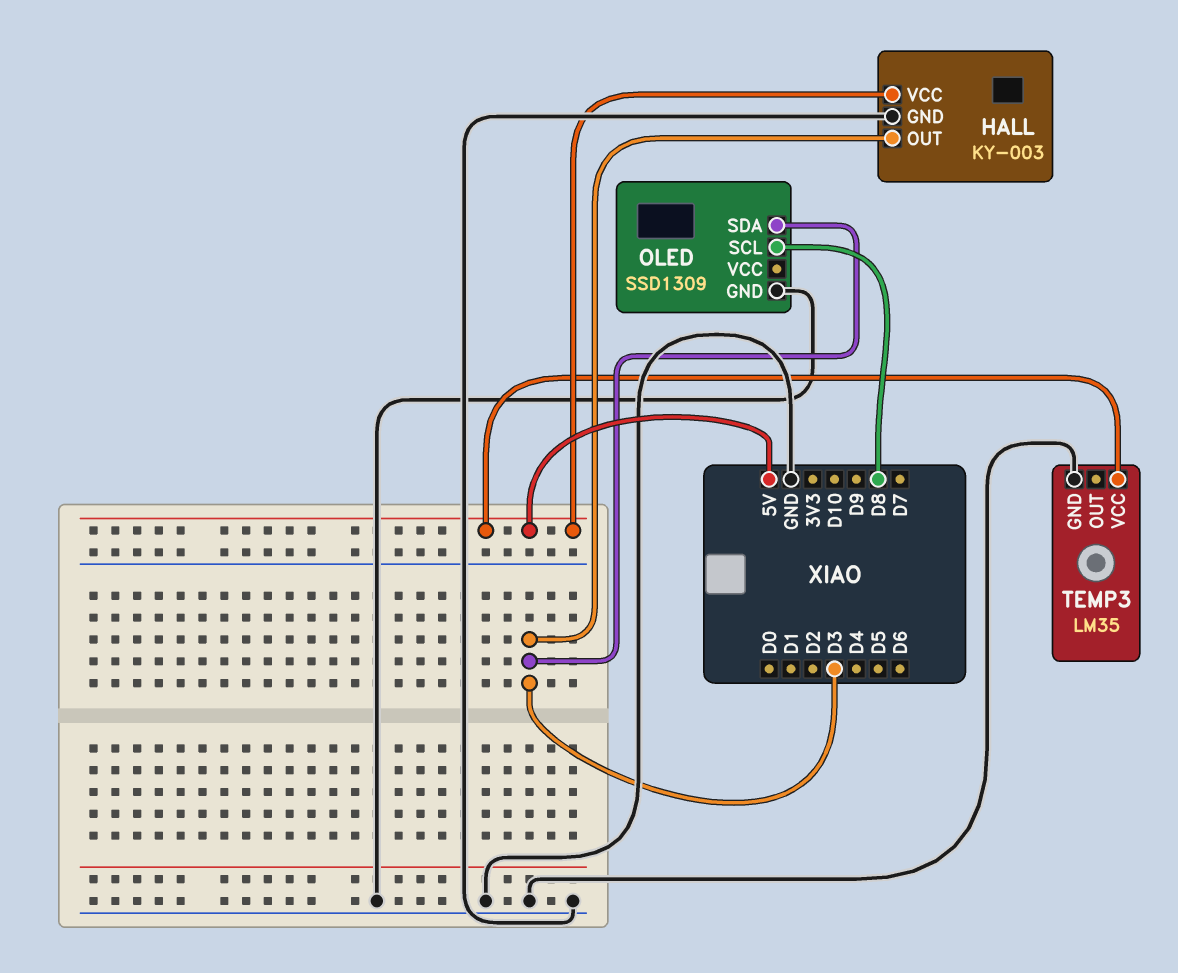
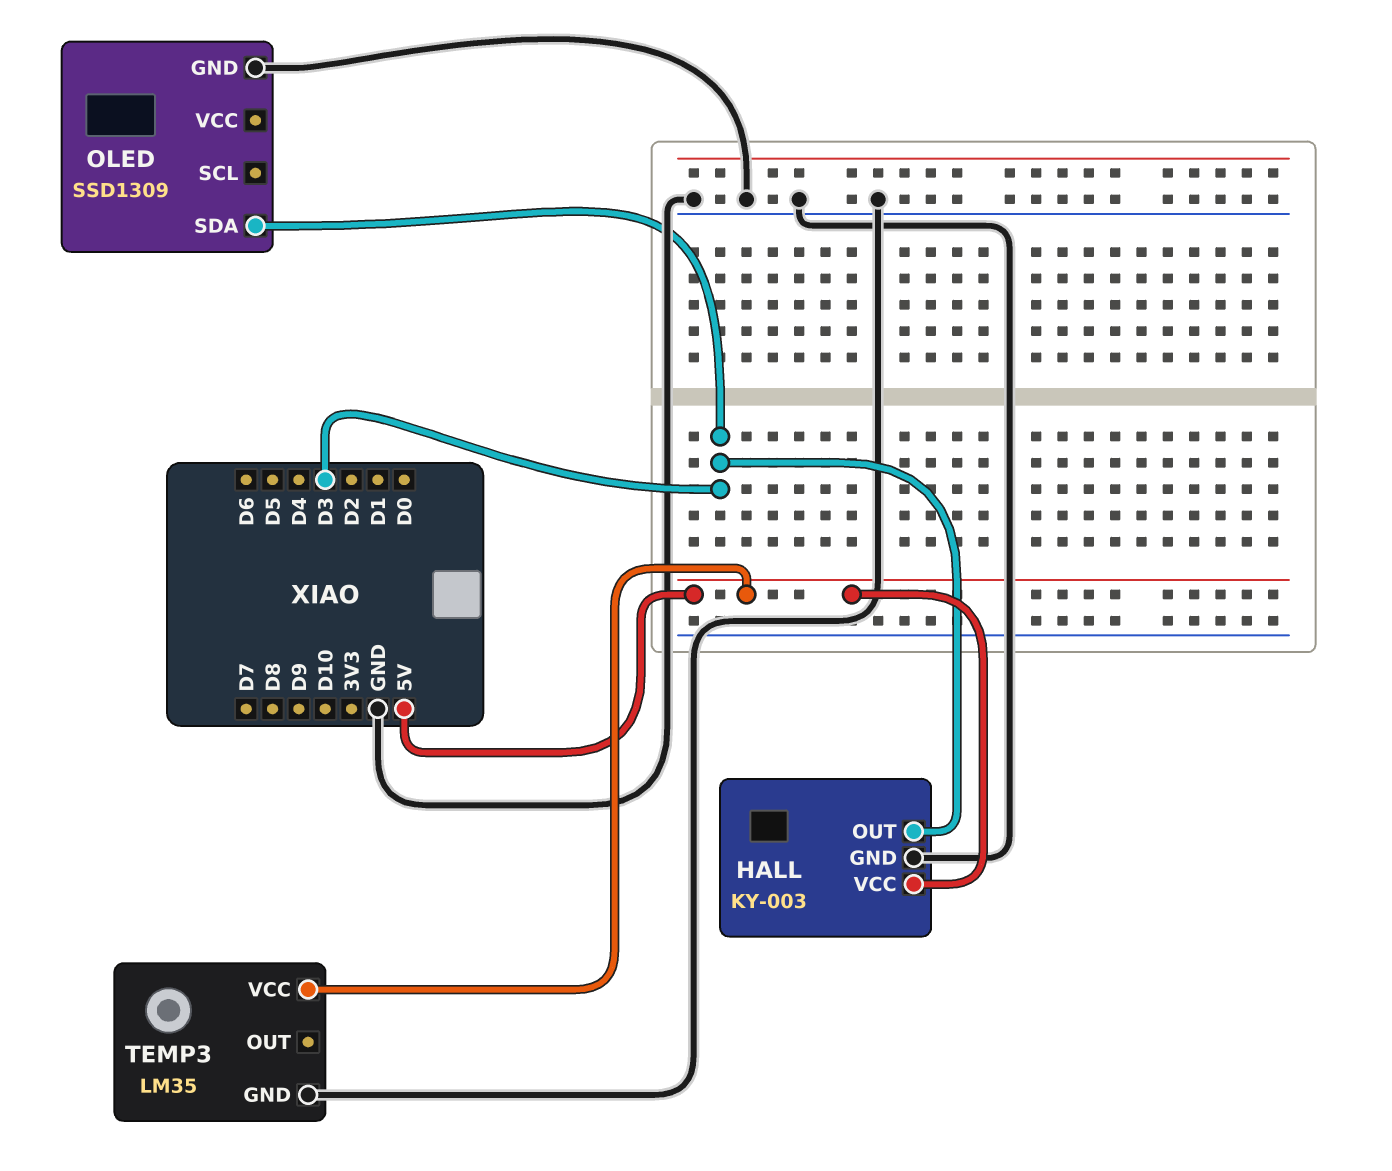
OLED pin SCL: D8 -> none

